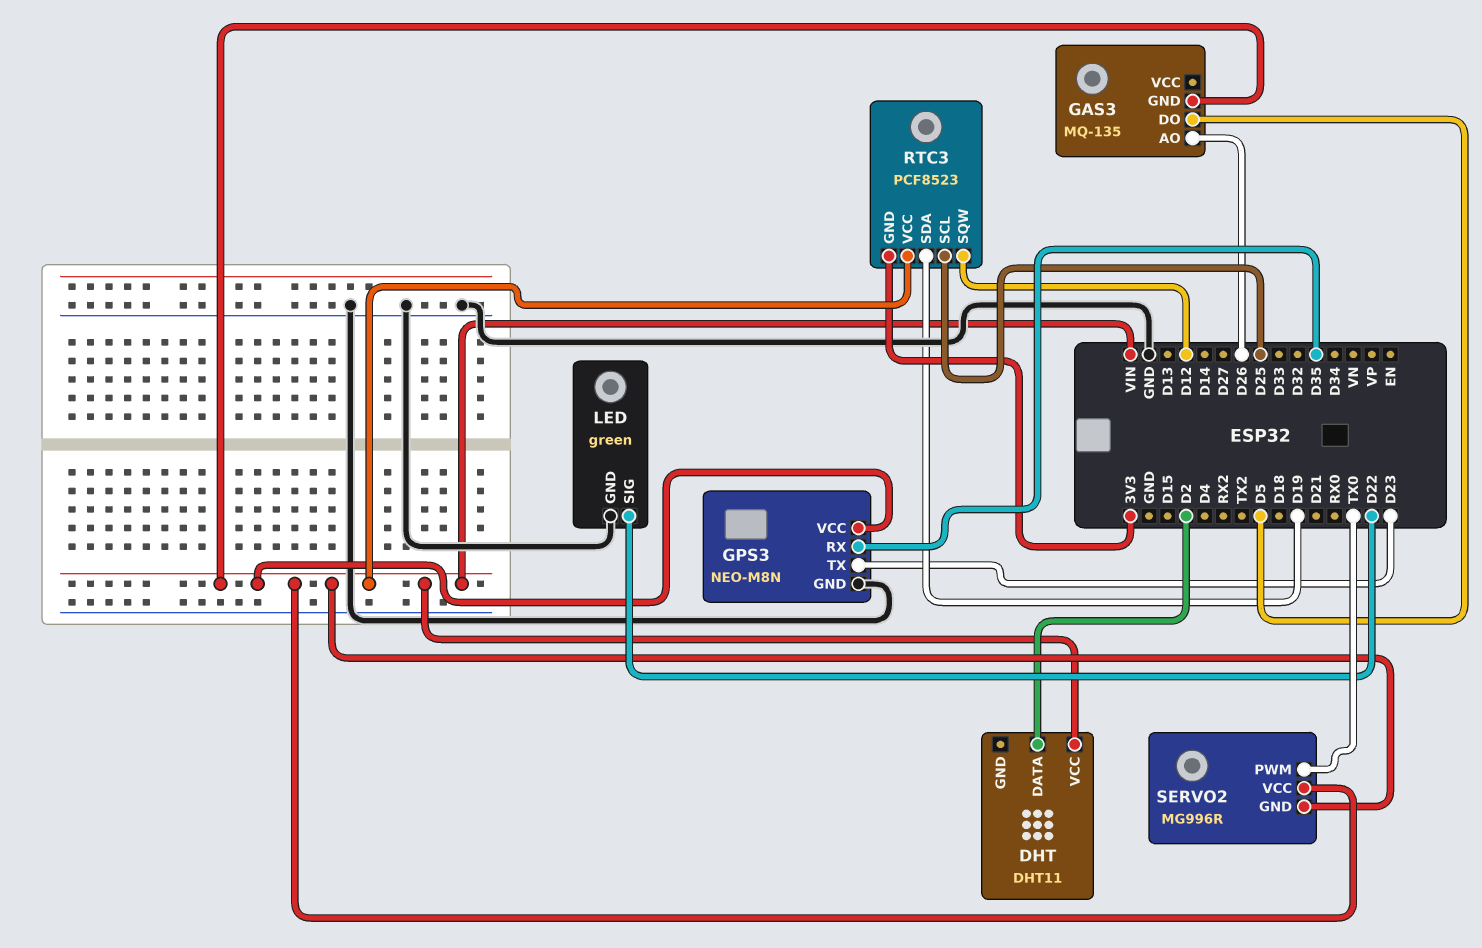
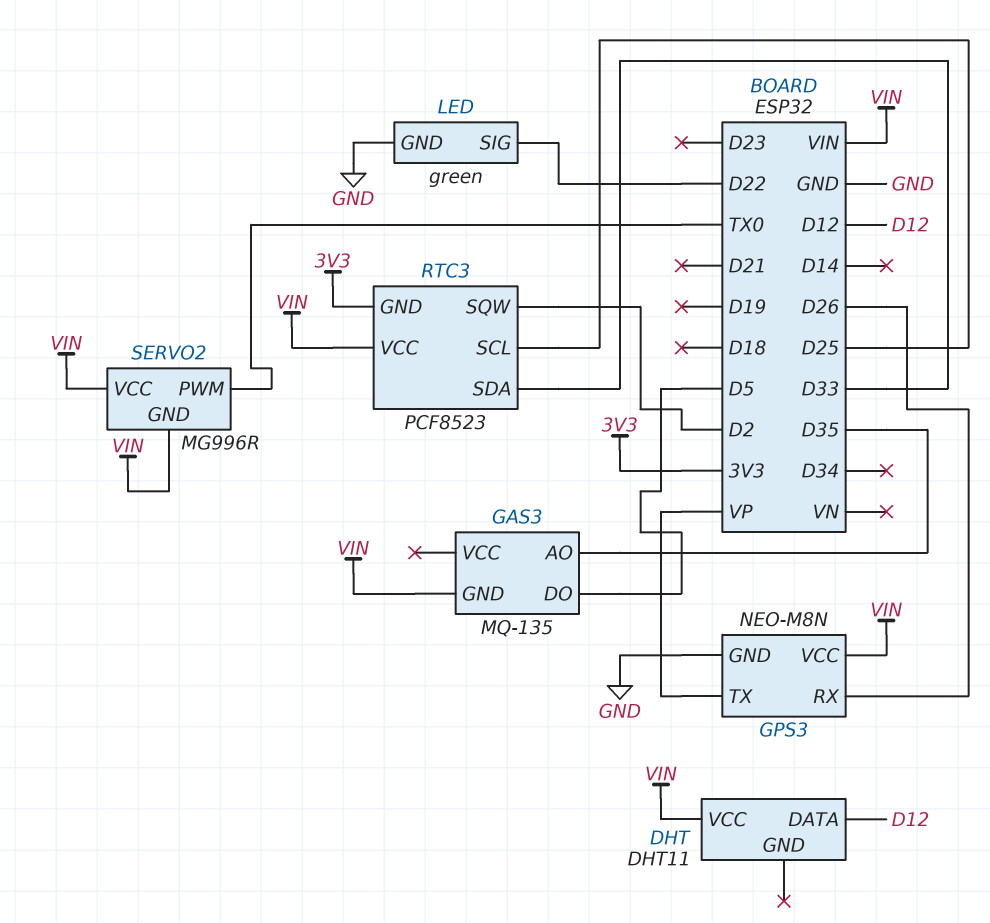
DHT pin DATA: D2 -> D12
GAS3 pin AO: D26 -> D35
GPS3 pin RX: D35 -> D26
GPS3 pin TX: D23 -> VP
RTC3 pin SDA: D19 -> D33
RTC3 pin SQW: D12 -> D2

